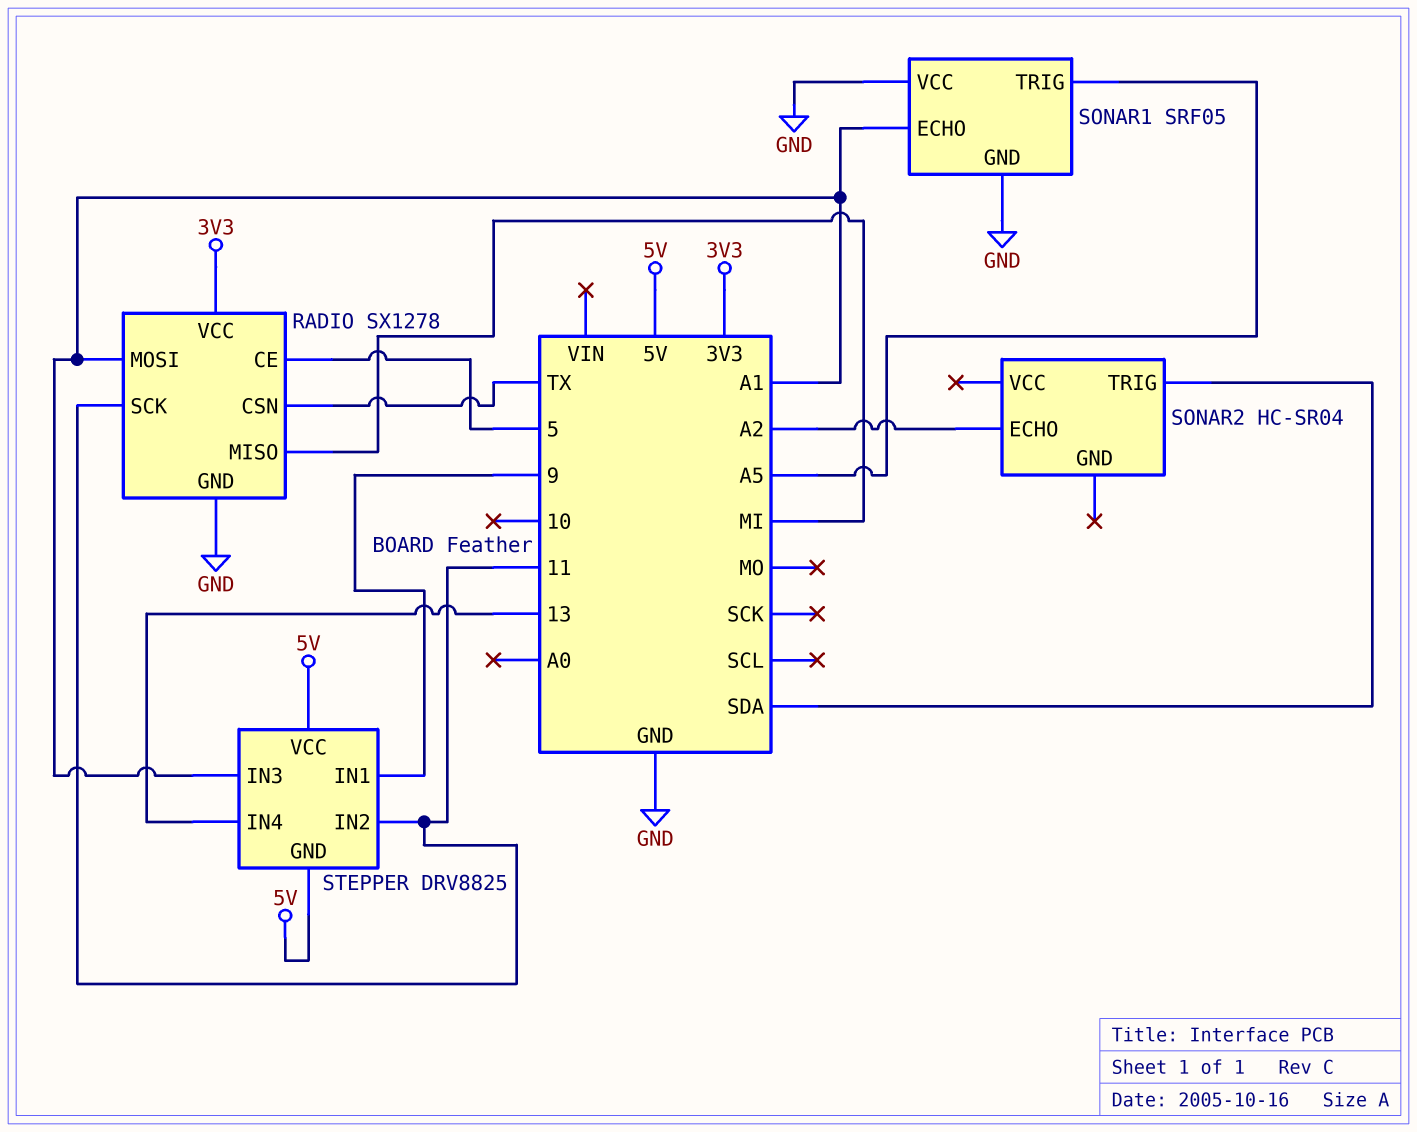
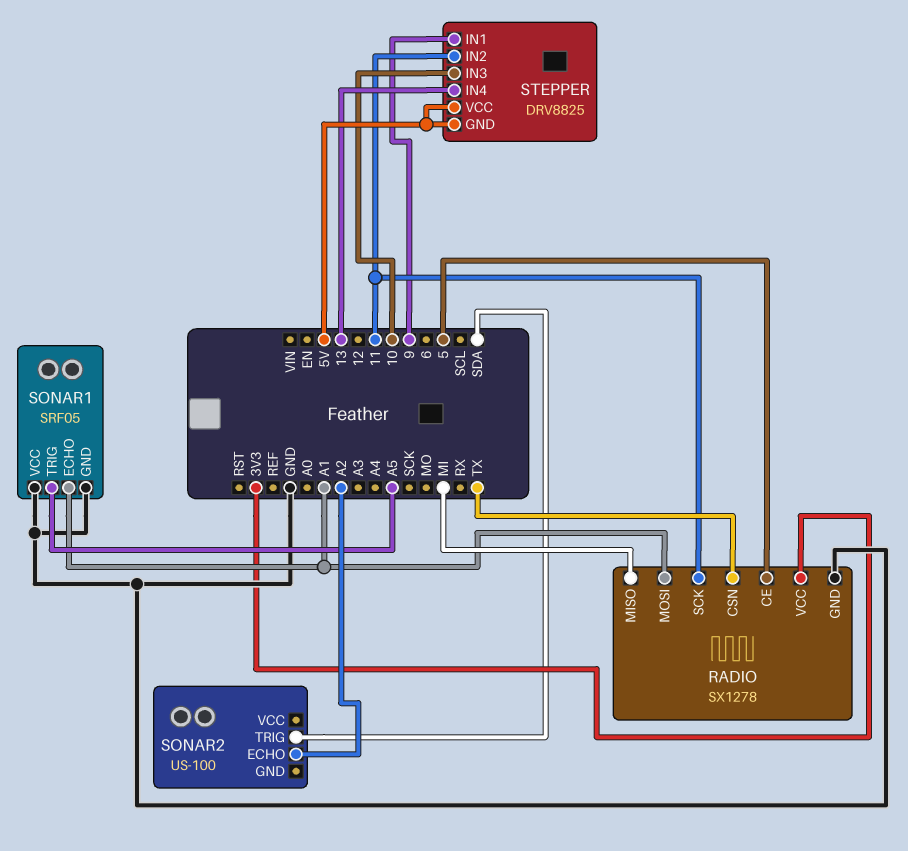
SONAR2: HC-SR04 -> US-100
STEPPER pin IN3: A1 -> 10

